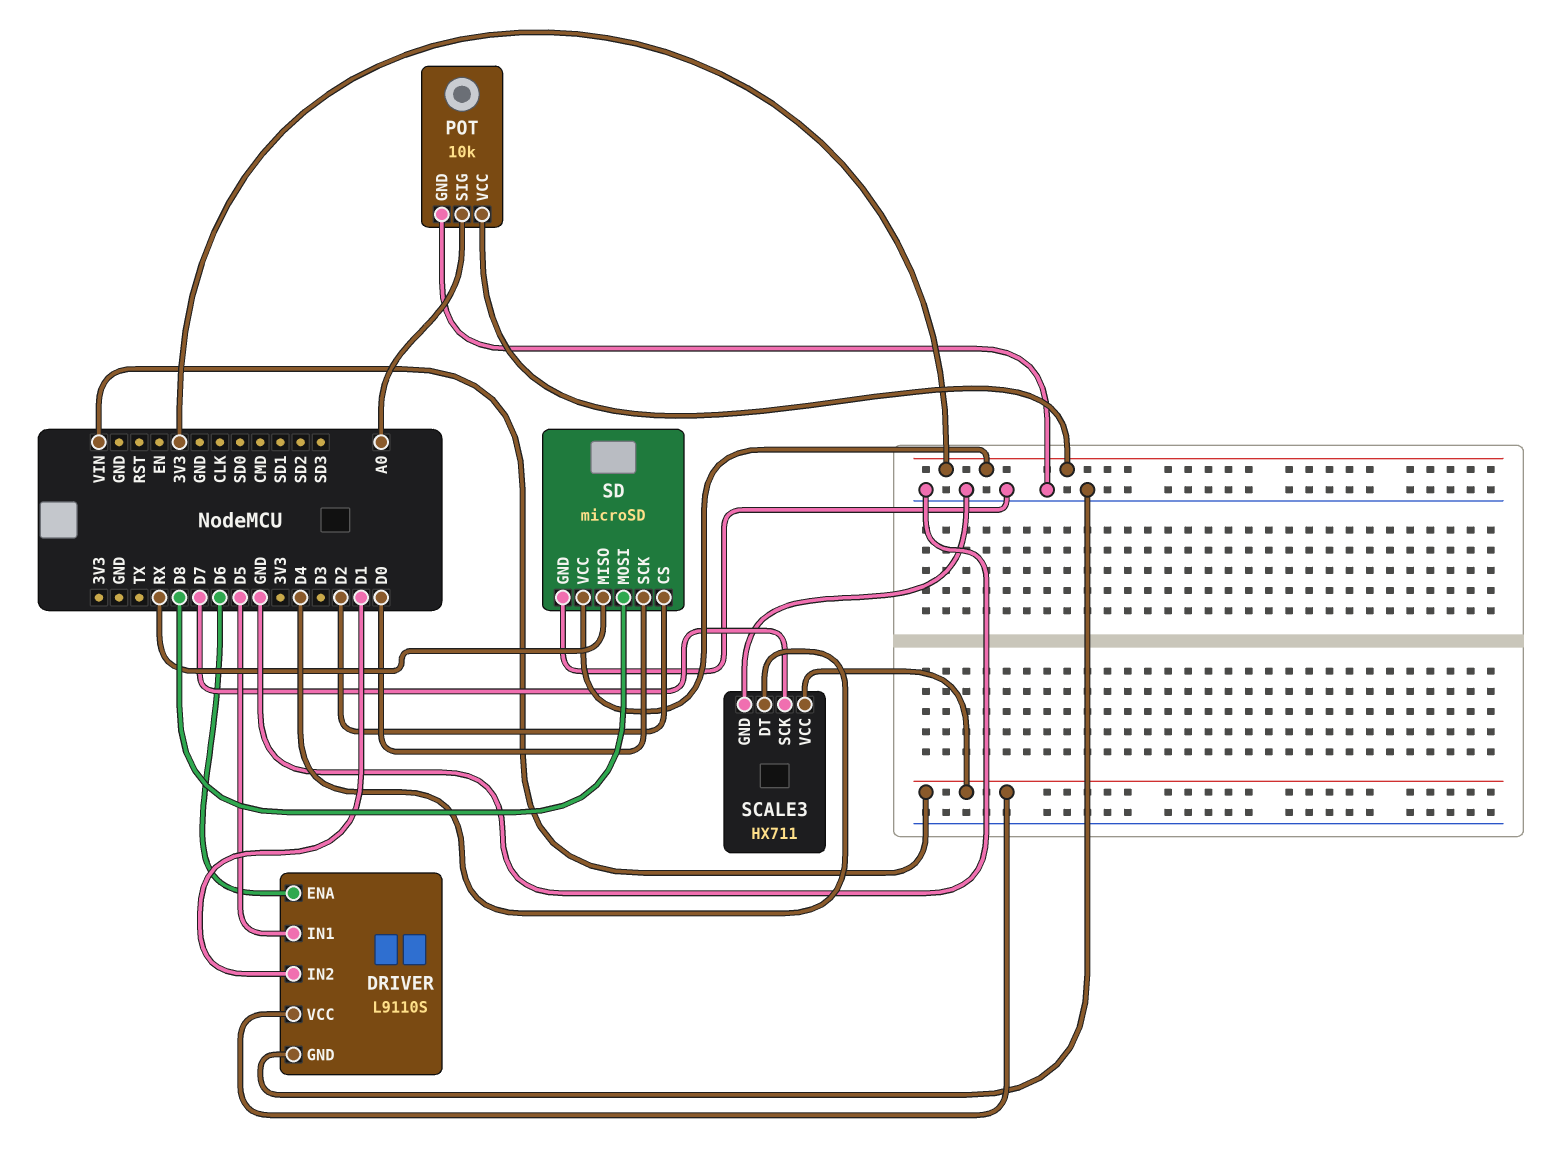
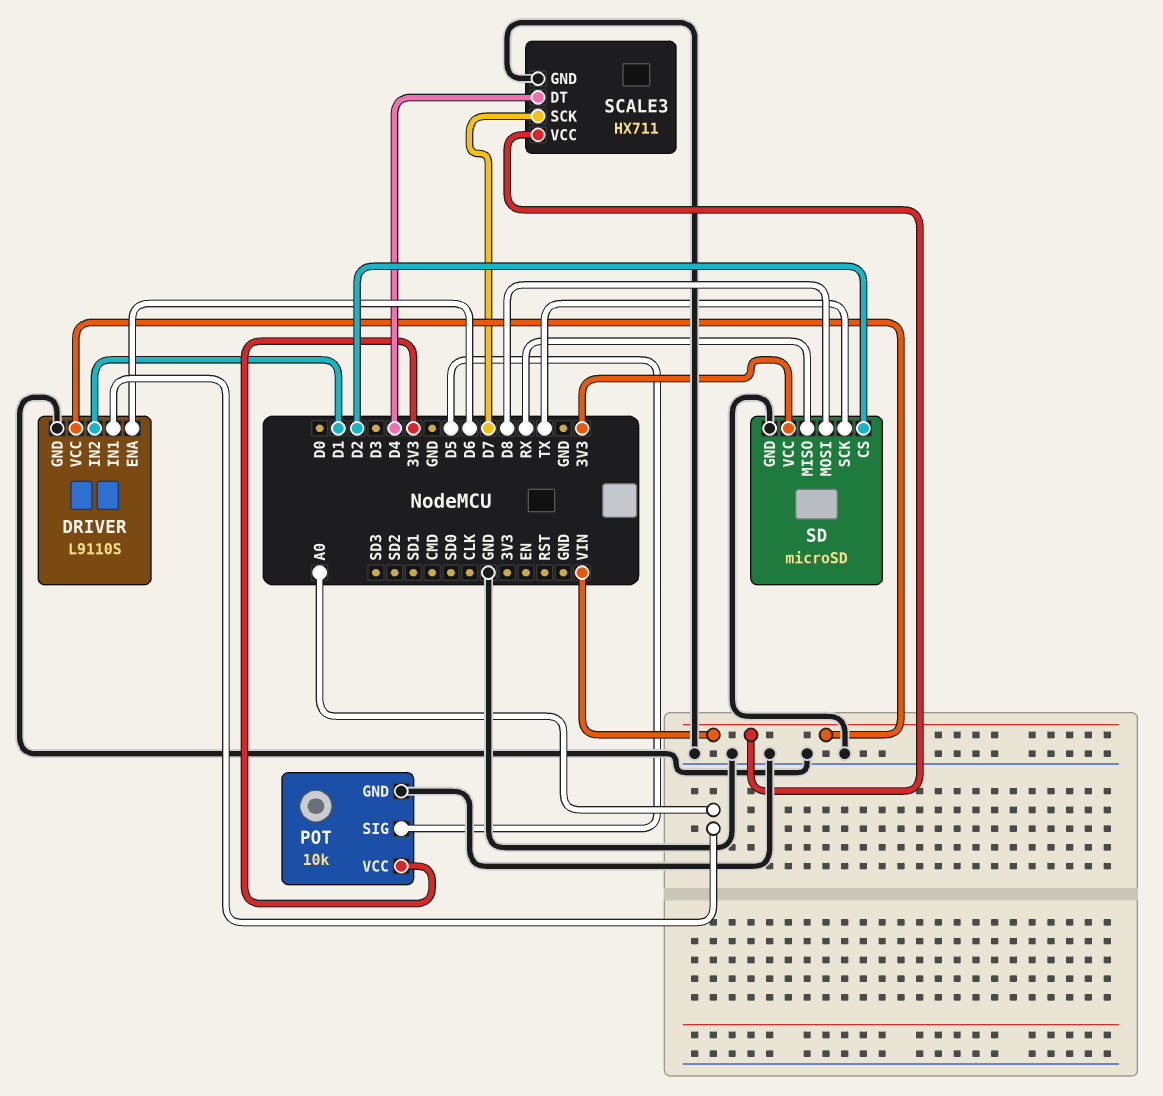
DRIVER pin IN1: D5 -> A0
POT pin SIG: A0 -> D5
SD pin SCK: D0 -> TX

